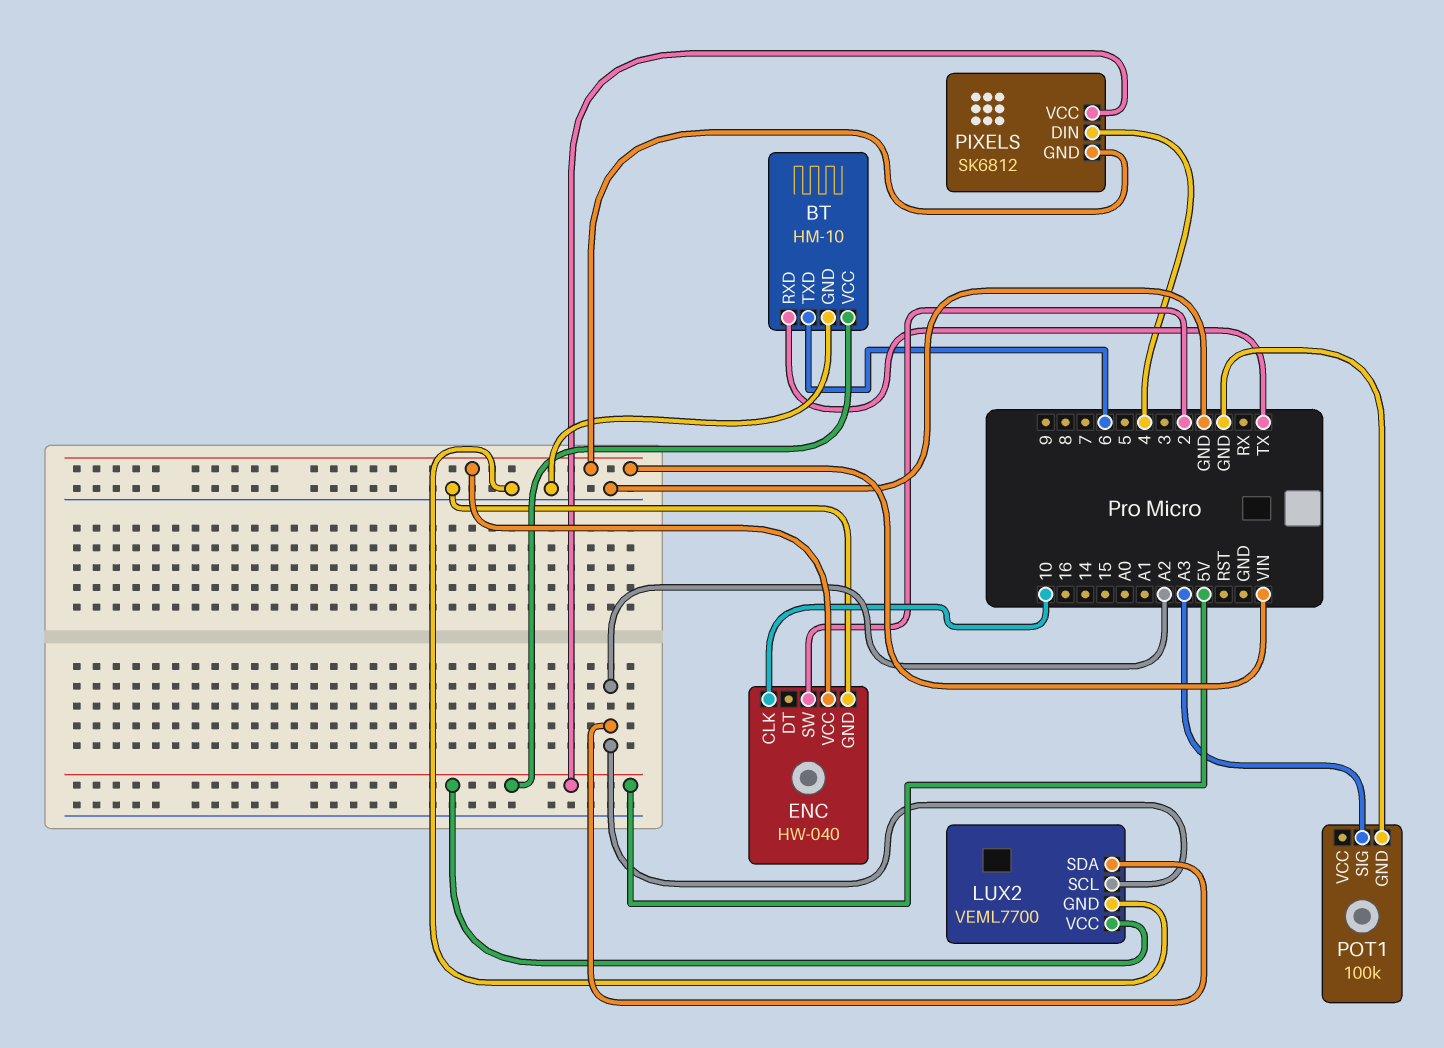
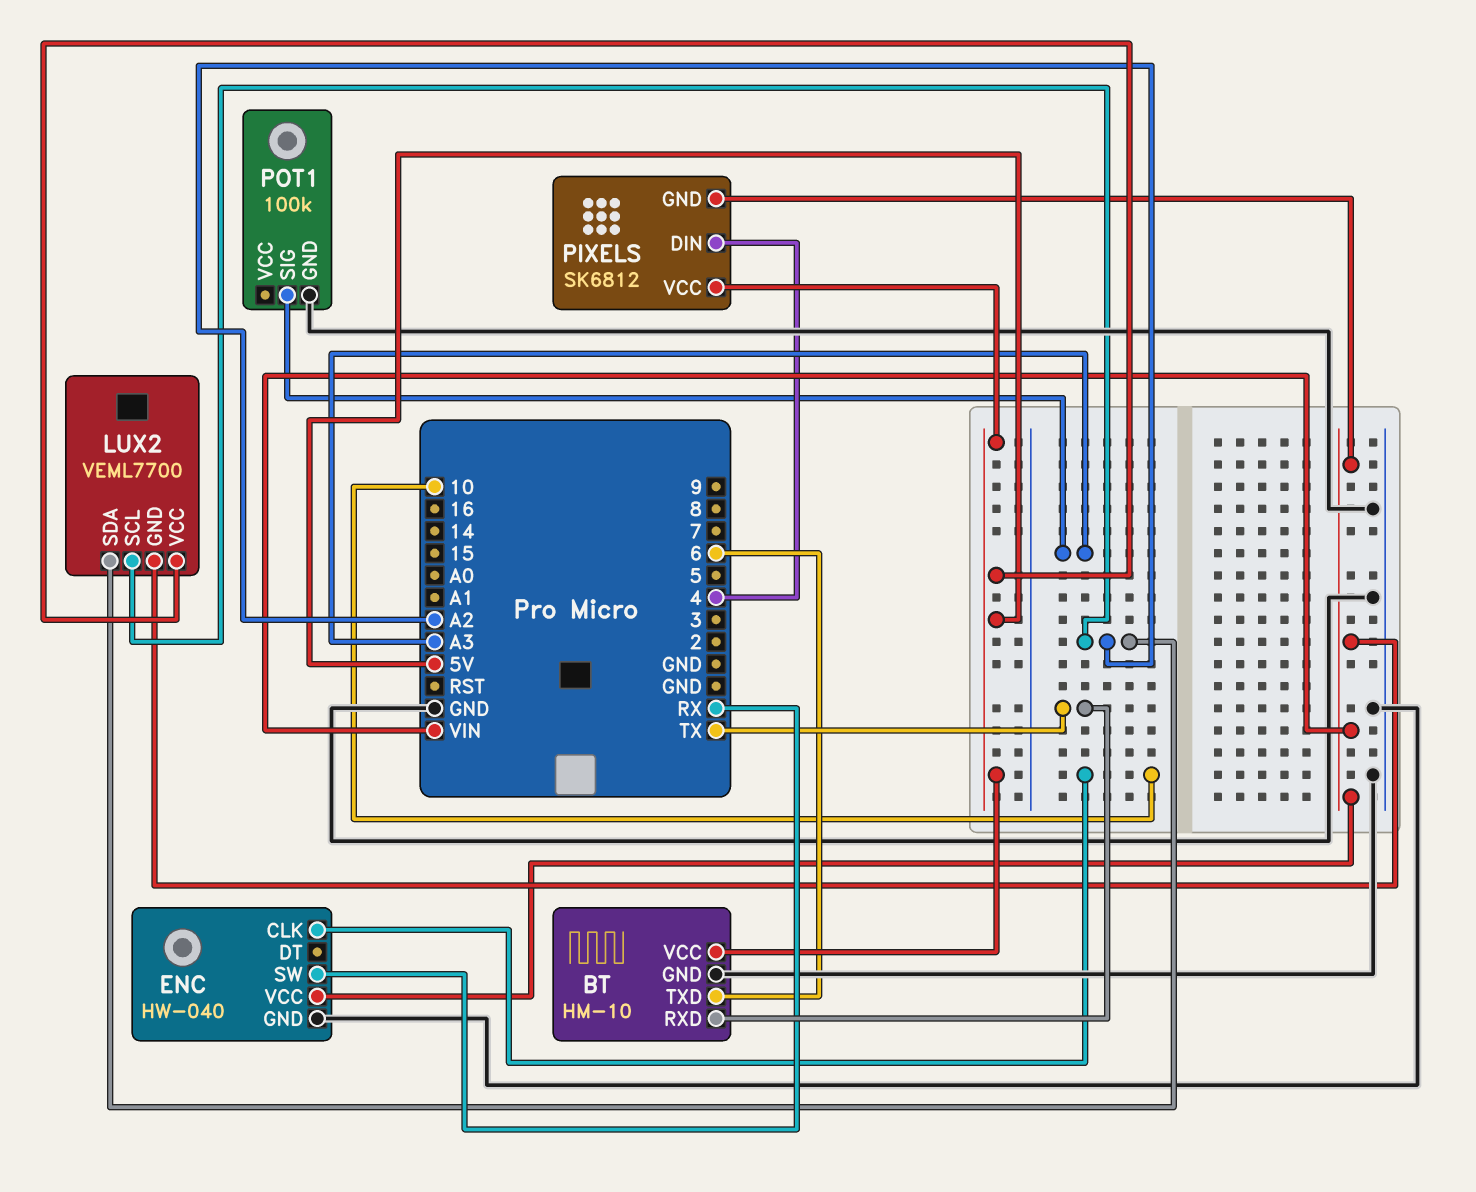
ENC pin SW: 2 -> RX
LUX2 pin GND: GND -> VIN

